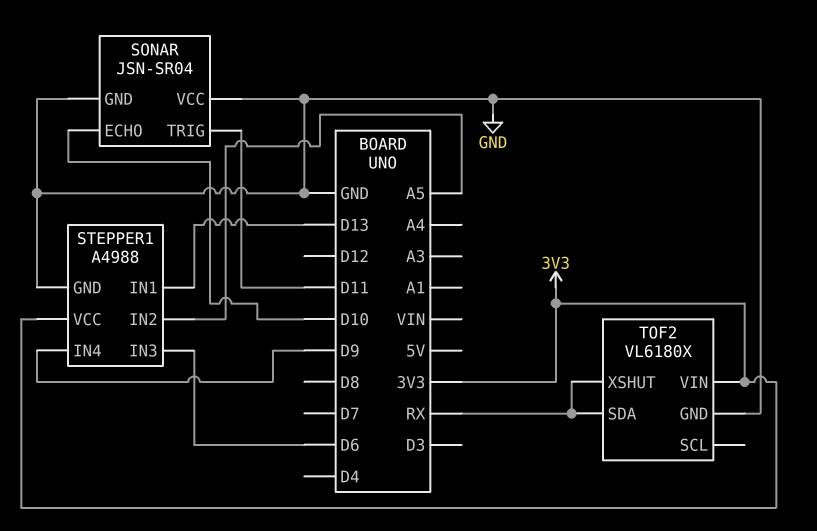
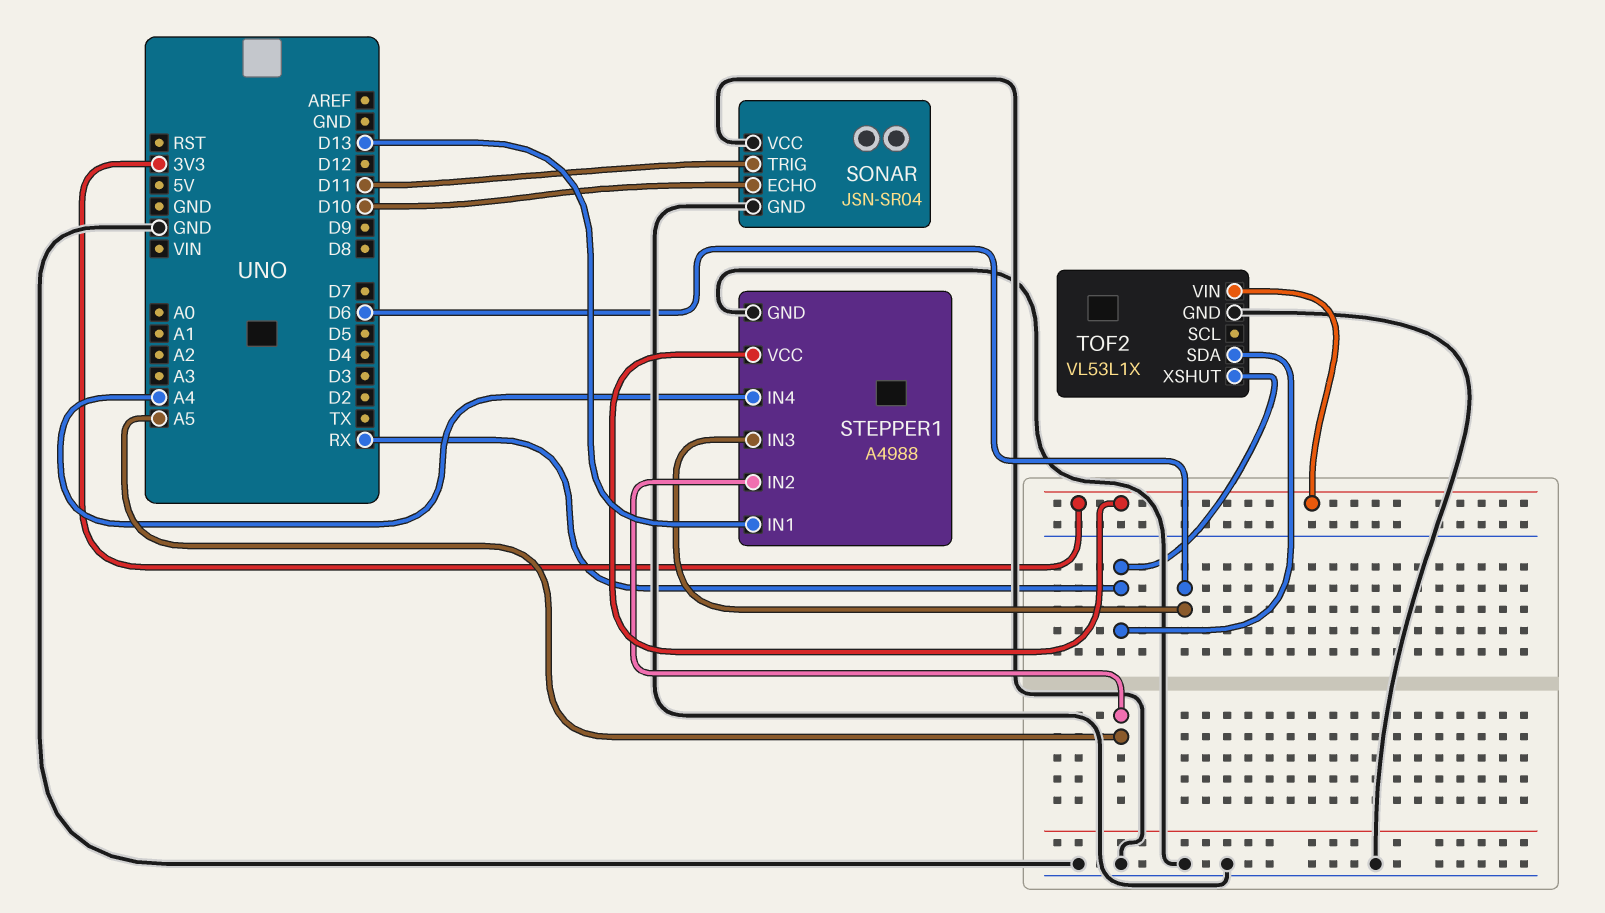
STEPPER1 pin IN4: D9 -> A4
TOF2: VL6180X -> VL53L1X

